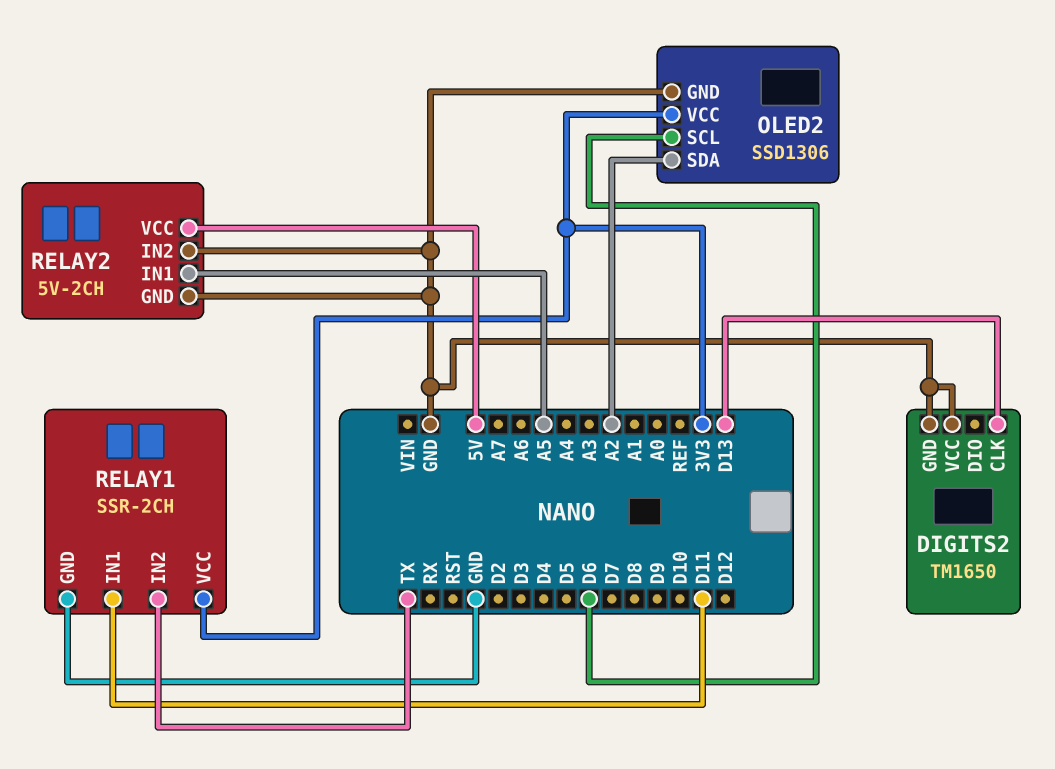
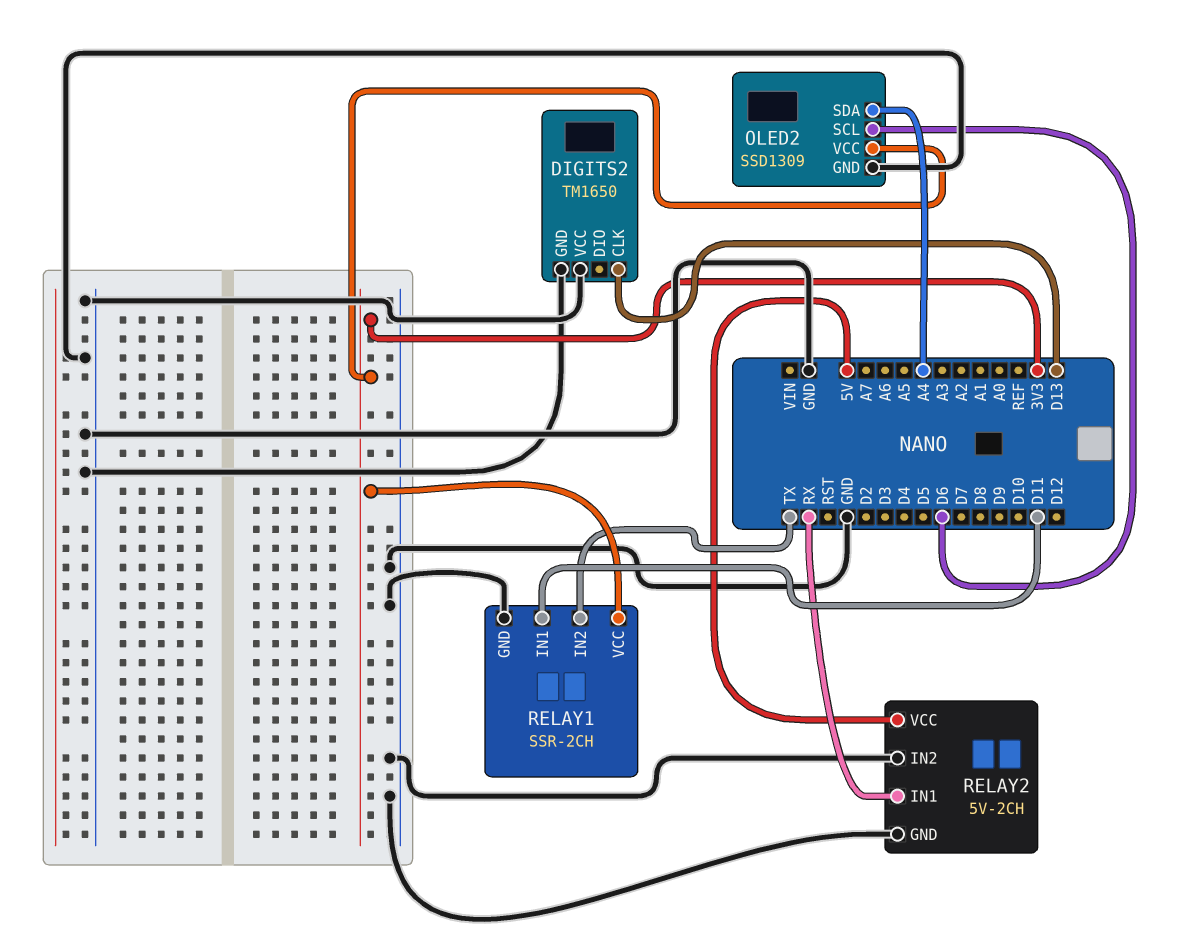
OLED2: SSD1306 -> SSD1309
OLED2 pin SDA: A2 -> A4
RELAY2 pin IN1: A5 -> RX

